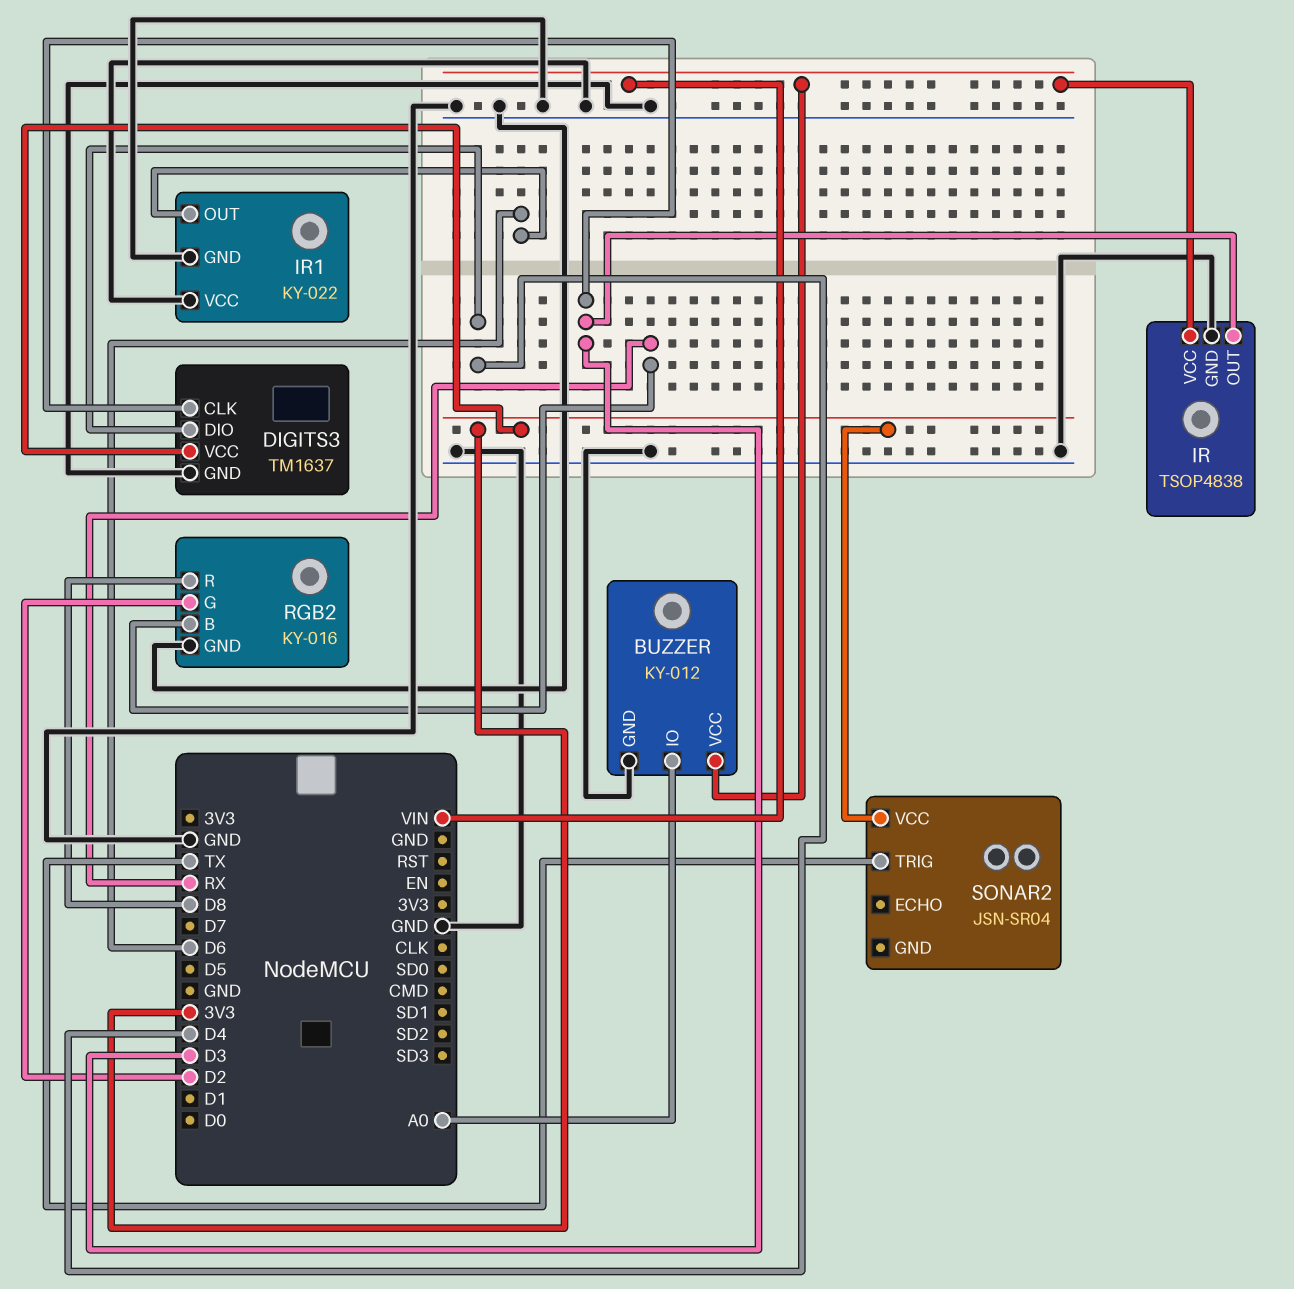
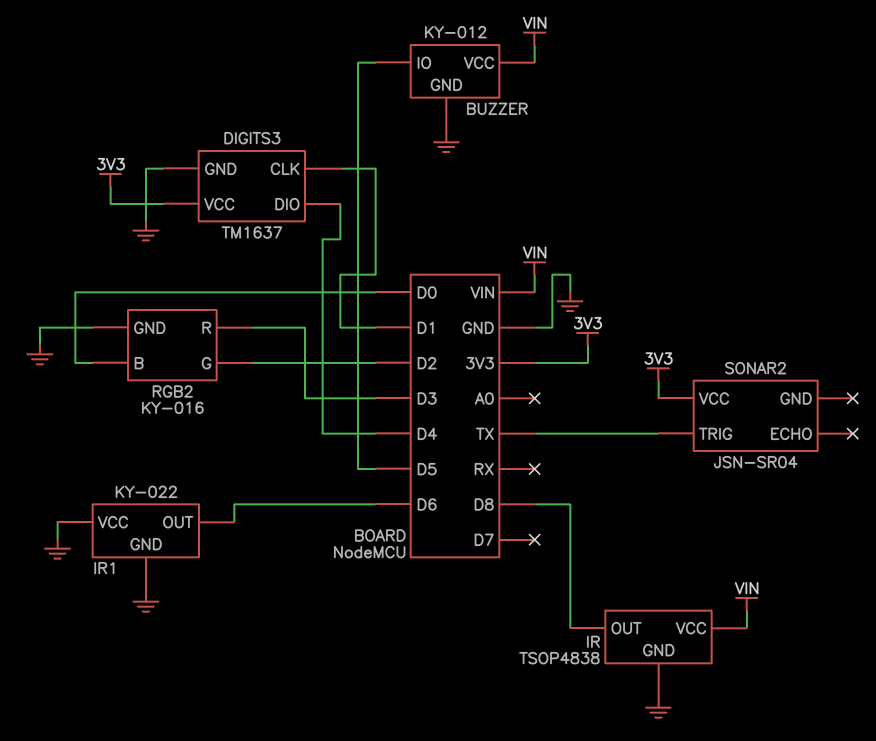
BUZZER pin IO: A0 -> D5
DIGITS3 pin CLK: D3 -> D1
IR pin OUT: D3 -> D8
RGB2 pin B: RX -> D0
RGB2 pin R: D8 -> D3

